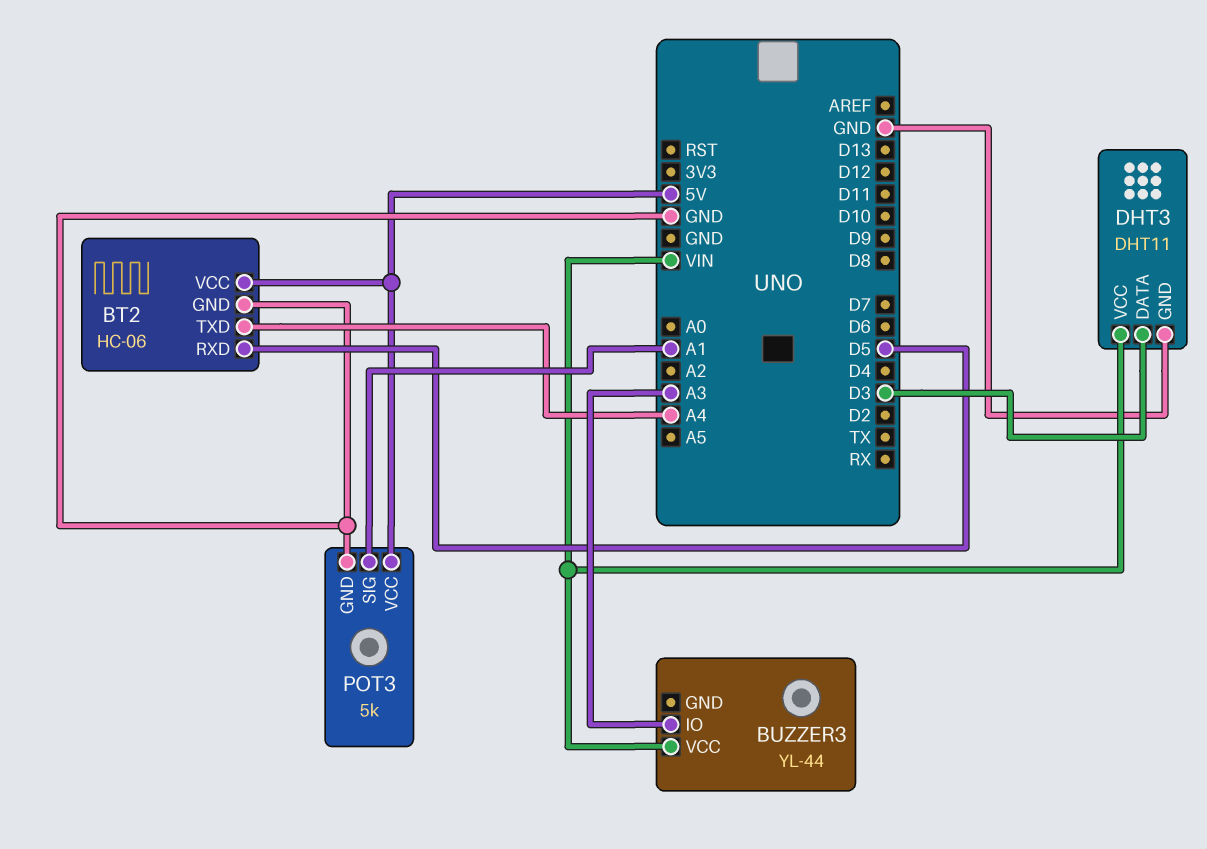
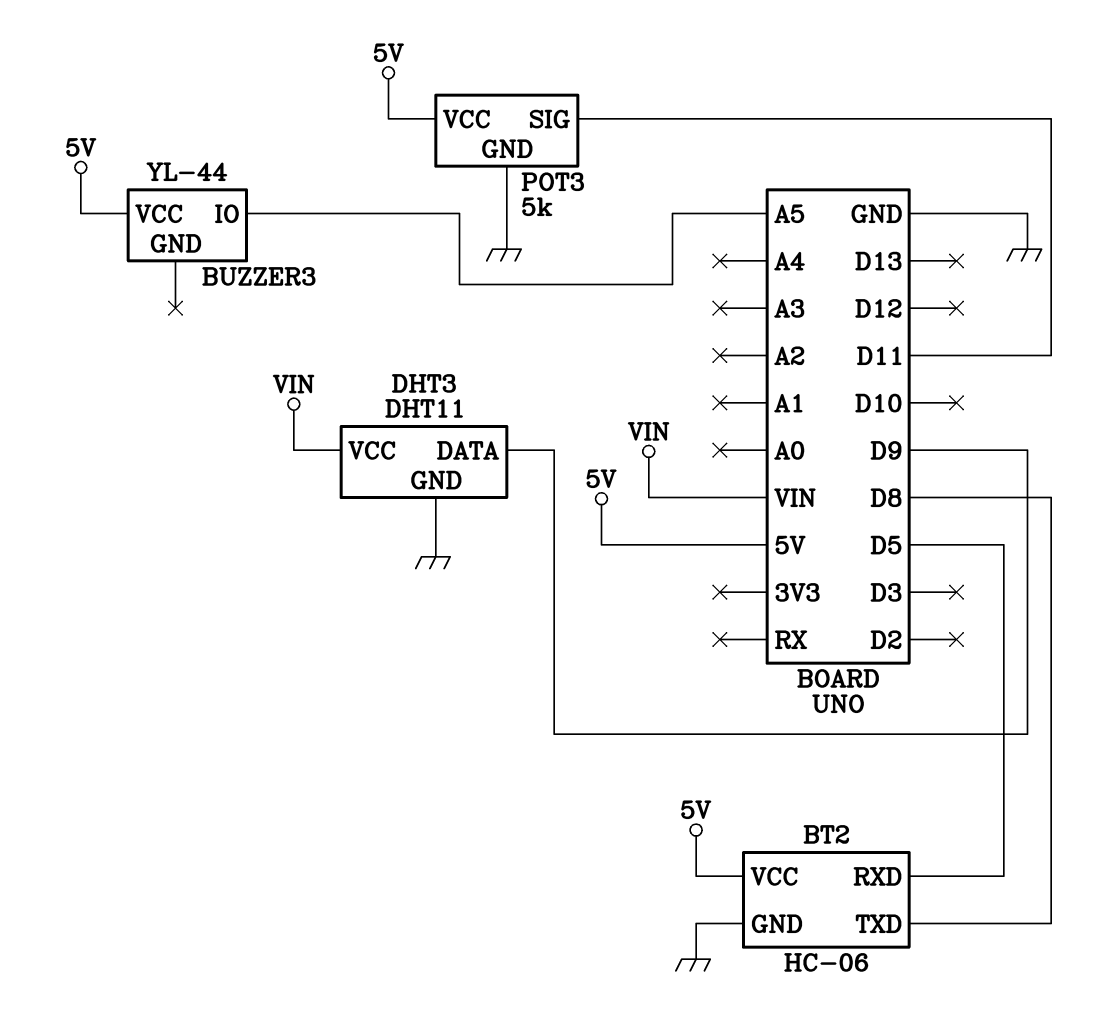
BT2 pin TXD: A4 -> D8
BUZZER3 pin IO: A3 -> A5
BUZZER3 pin VCC: VIN -> 5V
DHT3 pin DATA: D3 -> D9
POT3 pin SIG: A1 -> D11

